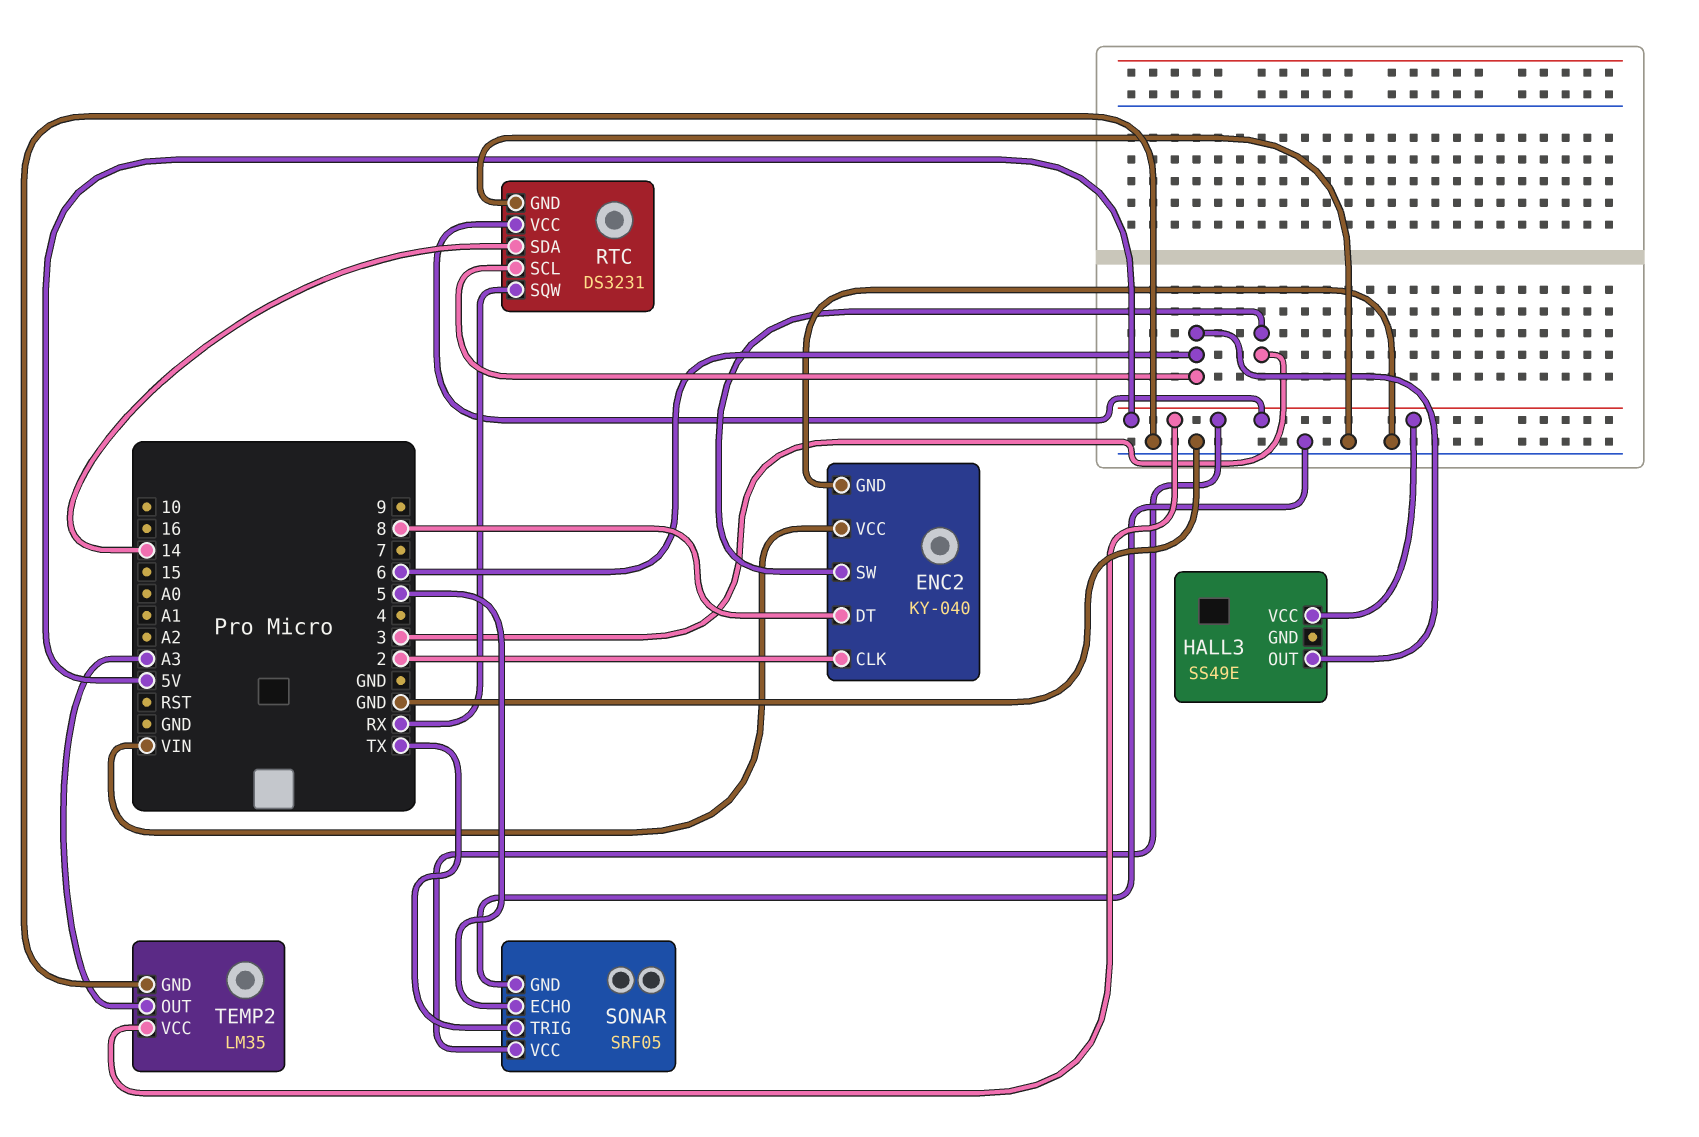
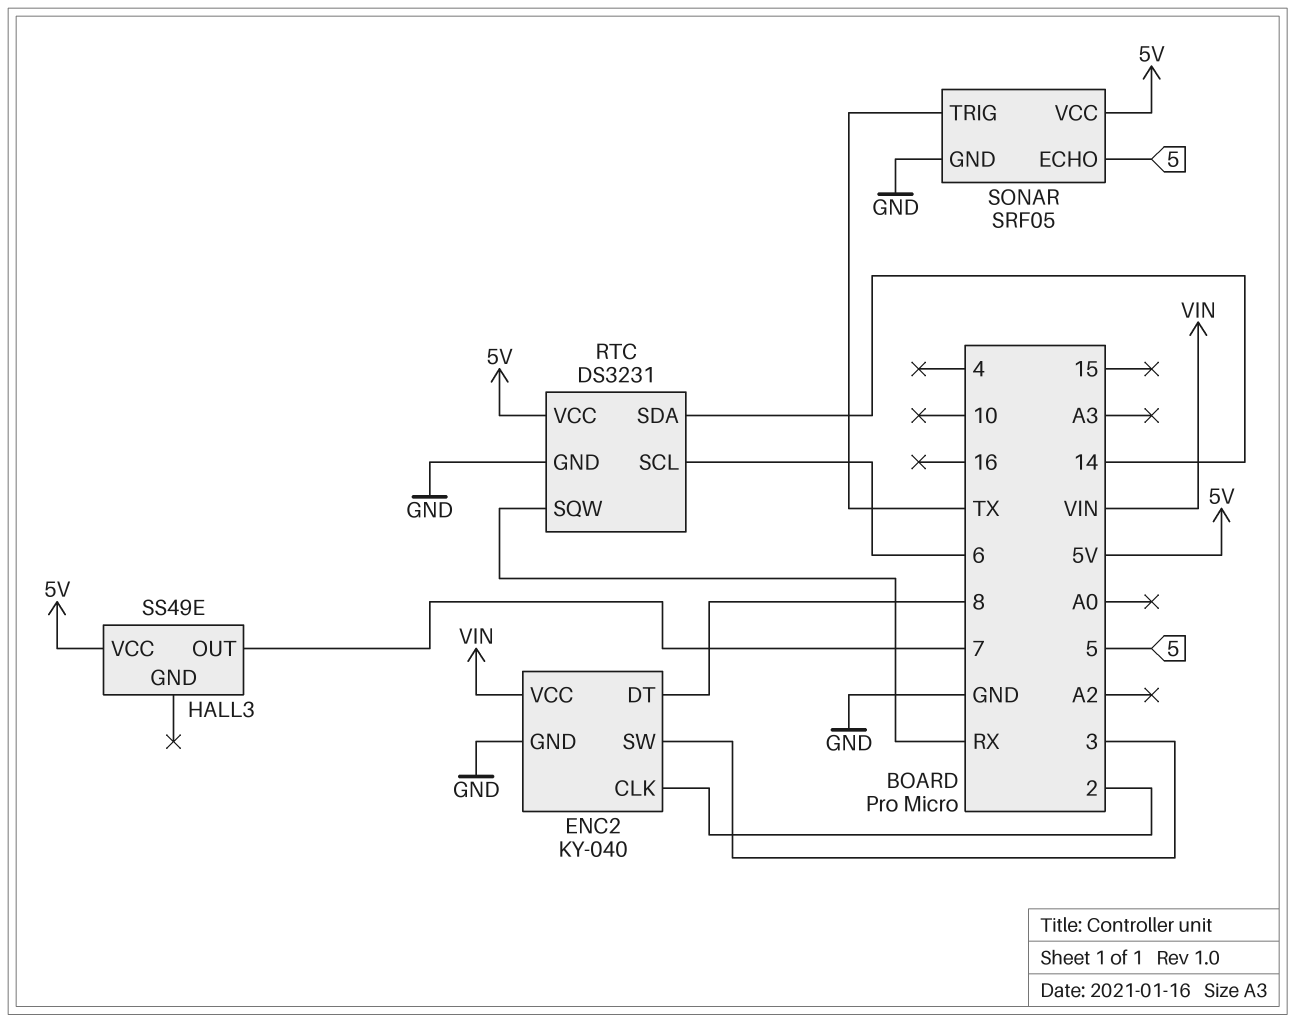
HALL3 pin OUT: 6 -> 7
TEMP2: LM35 -> none
TEMP2 pin GND: GND -> none
TEMP2 pin OUT: A3 -> none
TEMP2 pin VCC: 5V -> none

